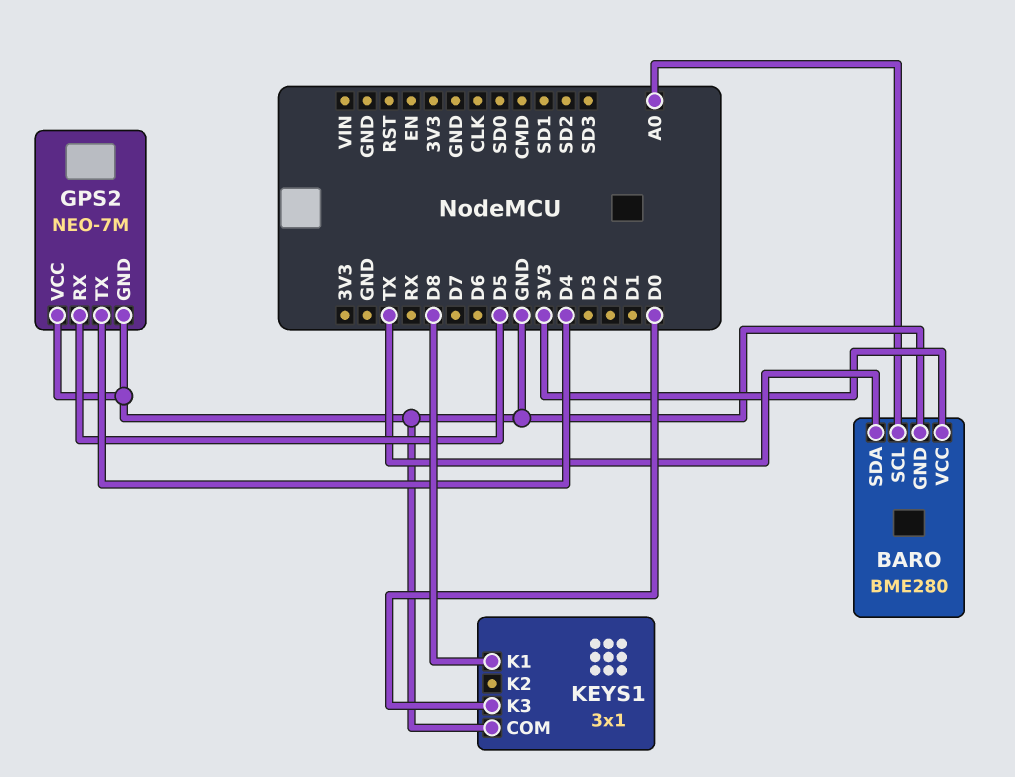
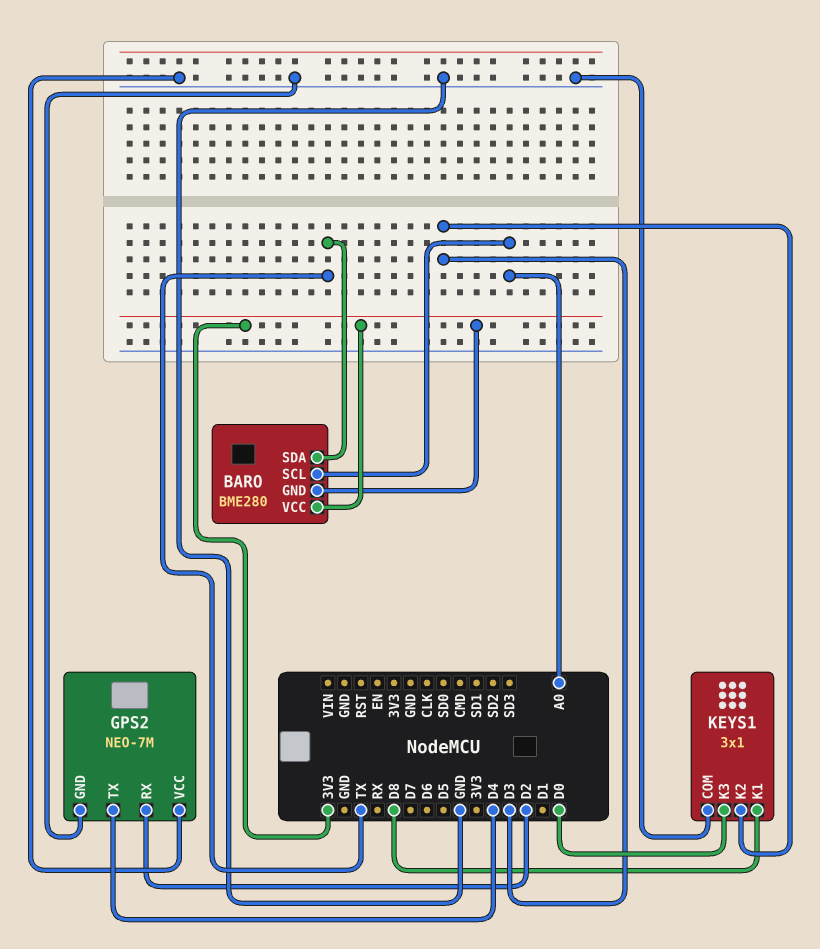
BARO pin GND: GND -> 3V3
GPS2 pin RX: D5 -> D2
KEYS1 pin K2: none -> D3

